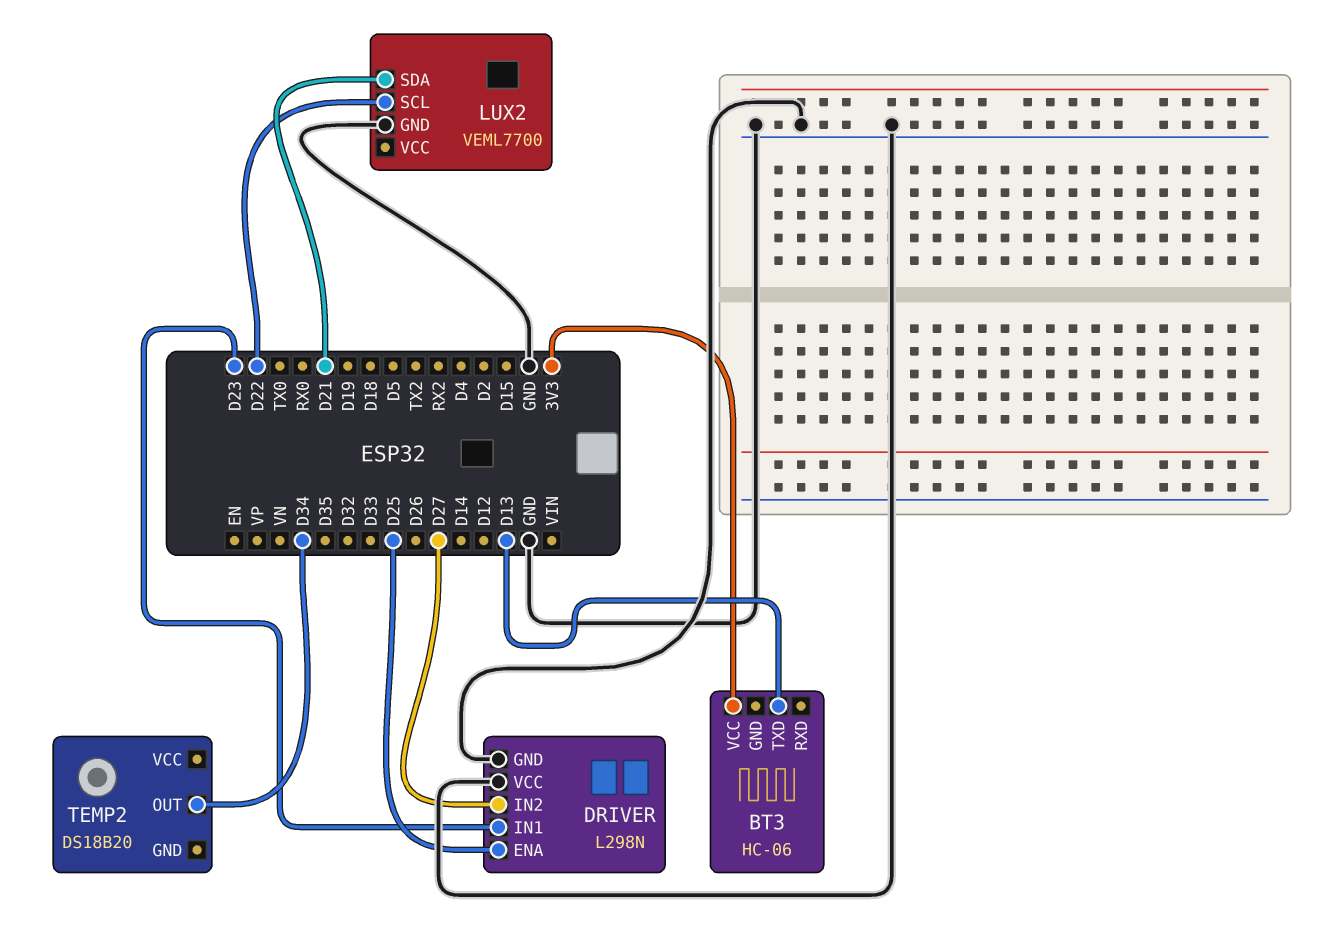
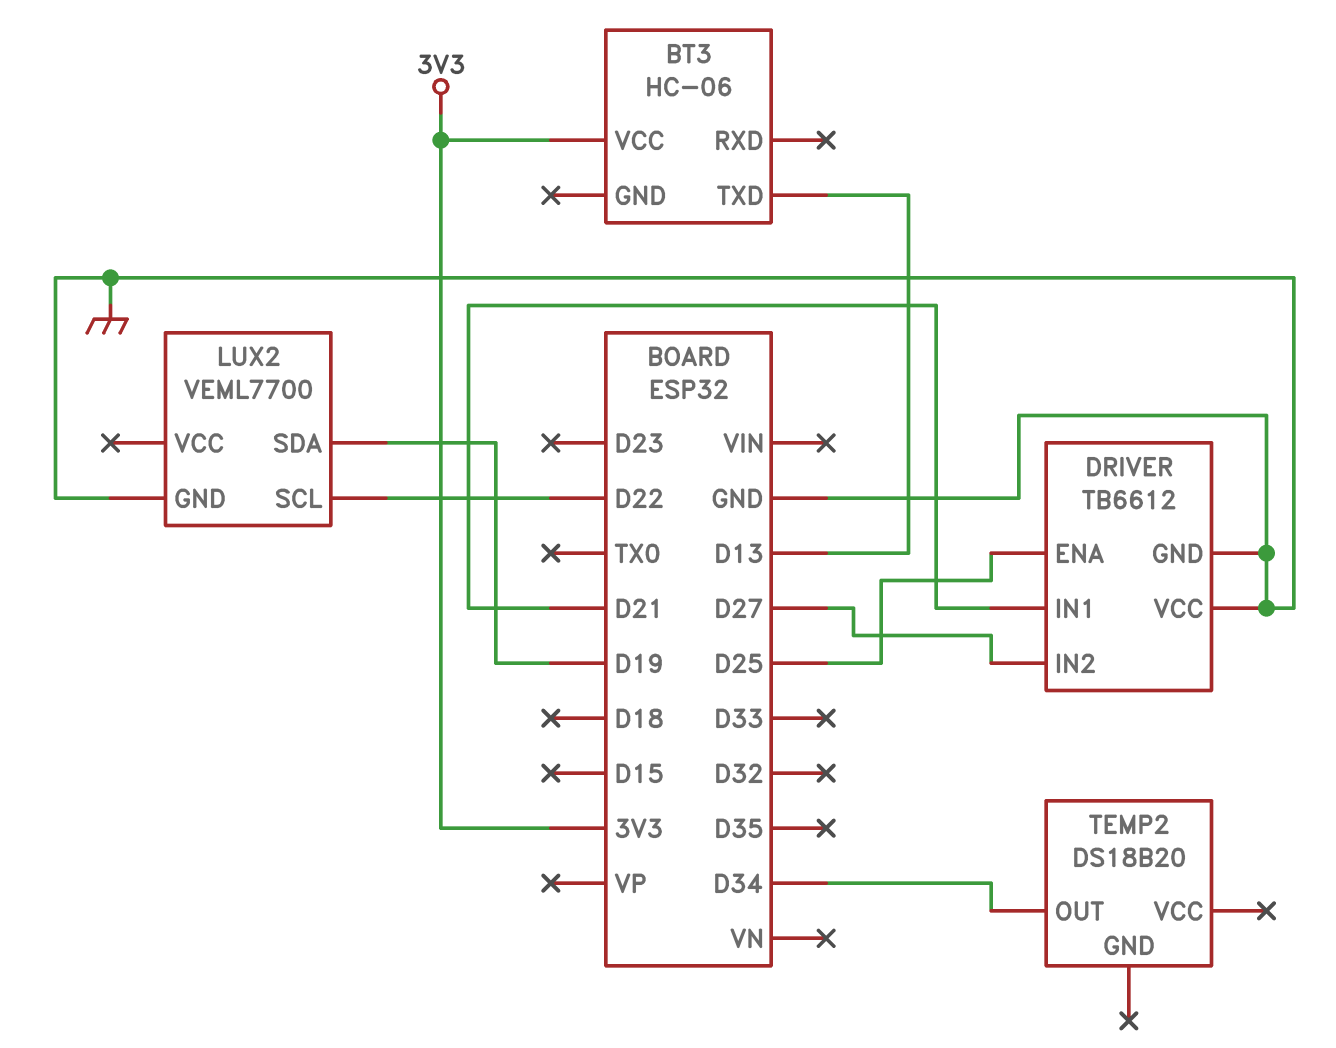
DRIVER: L298N -> TB6612
DRIVER pin IN1: D23 -> D21
LUX2 pin SDA: D21 -> D19

